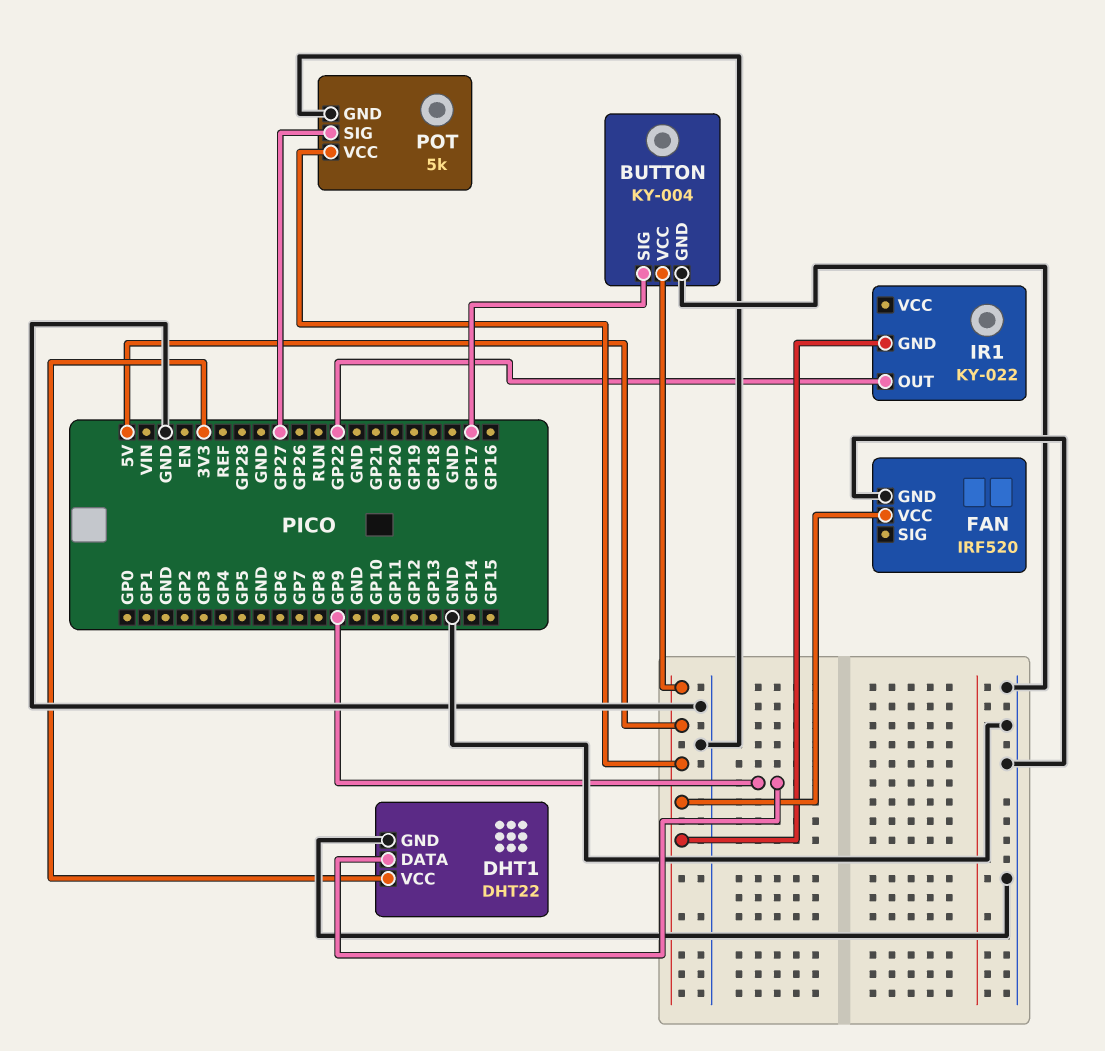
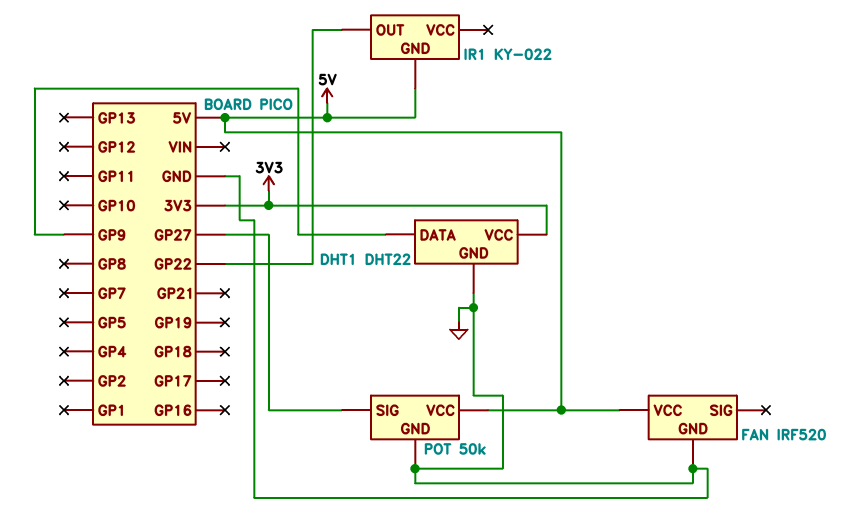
BUTTON: KY-004 -> none
BUTTON pin GND: GND -> none
BUTTON pin SIG: GP17 -> none
BUTTON pin VCC: 5V -> none
POT: 5k -> 50k

